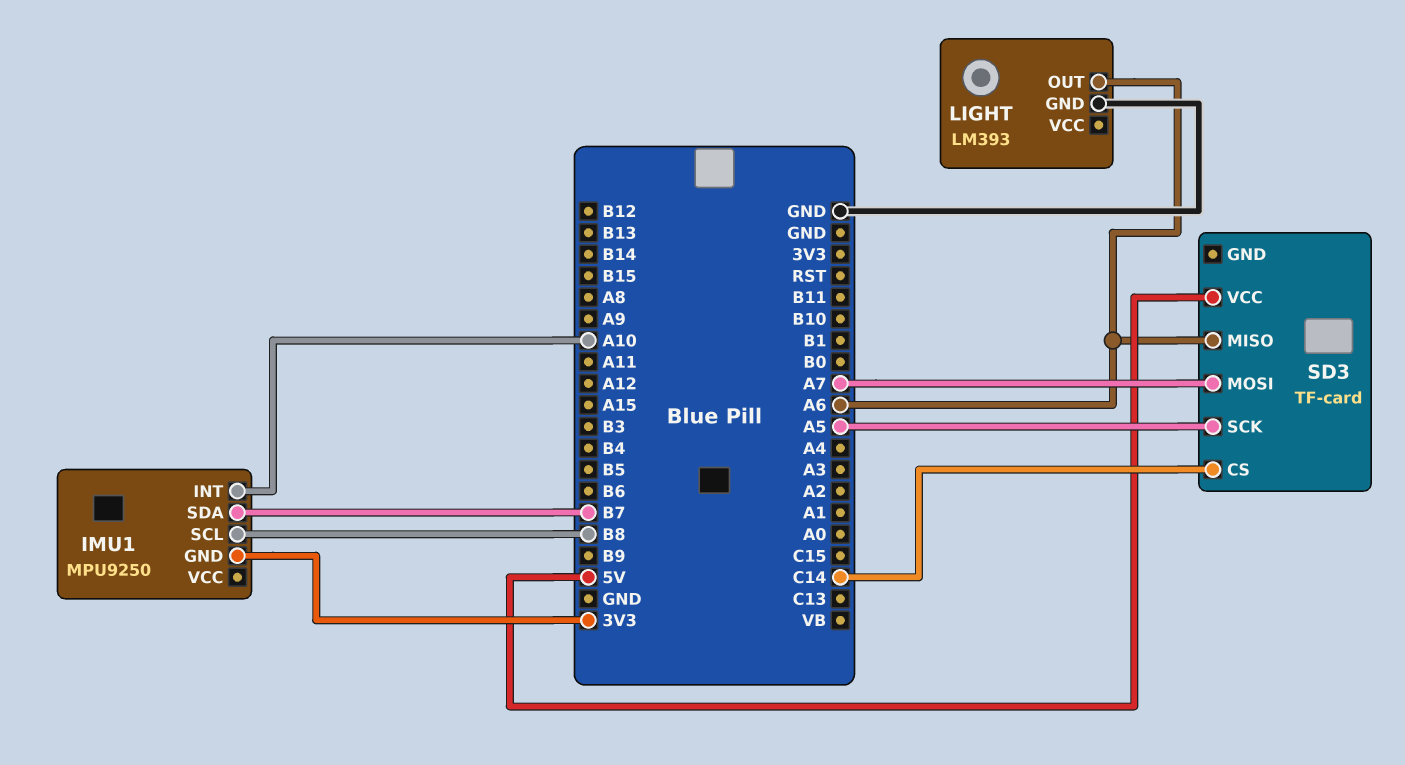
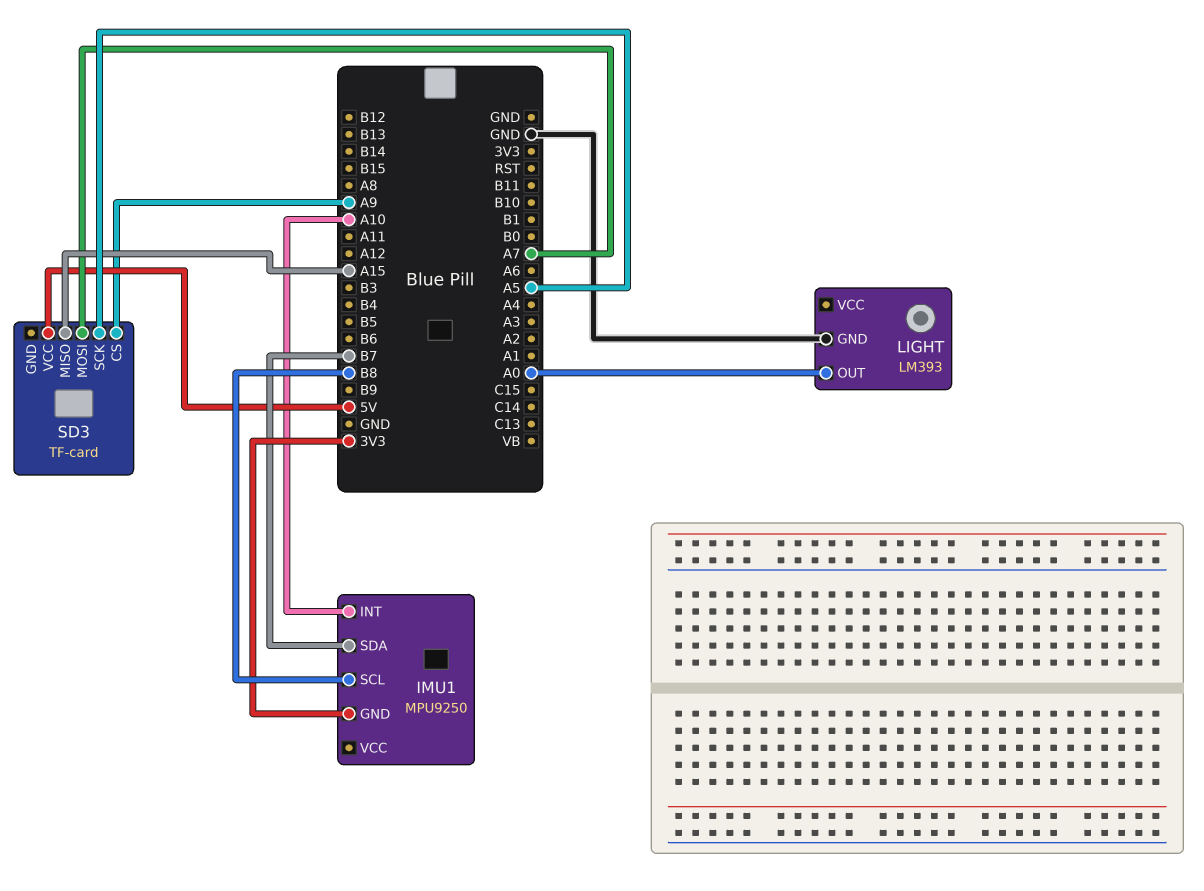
LIGHT pin OUT: A6 -> A0
SD3 pin CS: C14 -> A9
SD3 pin MISO: A6 -> A15

